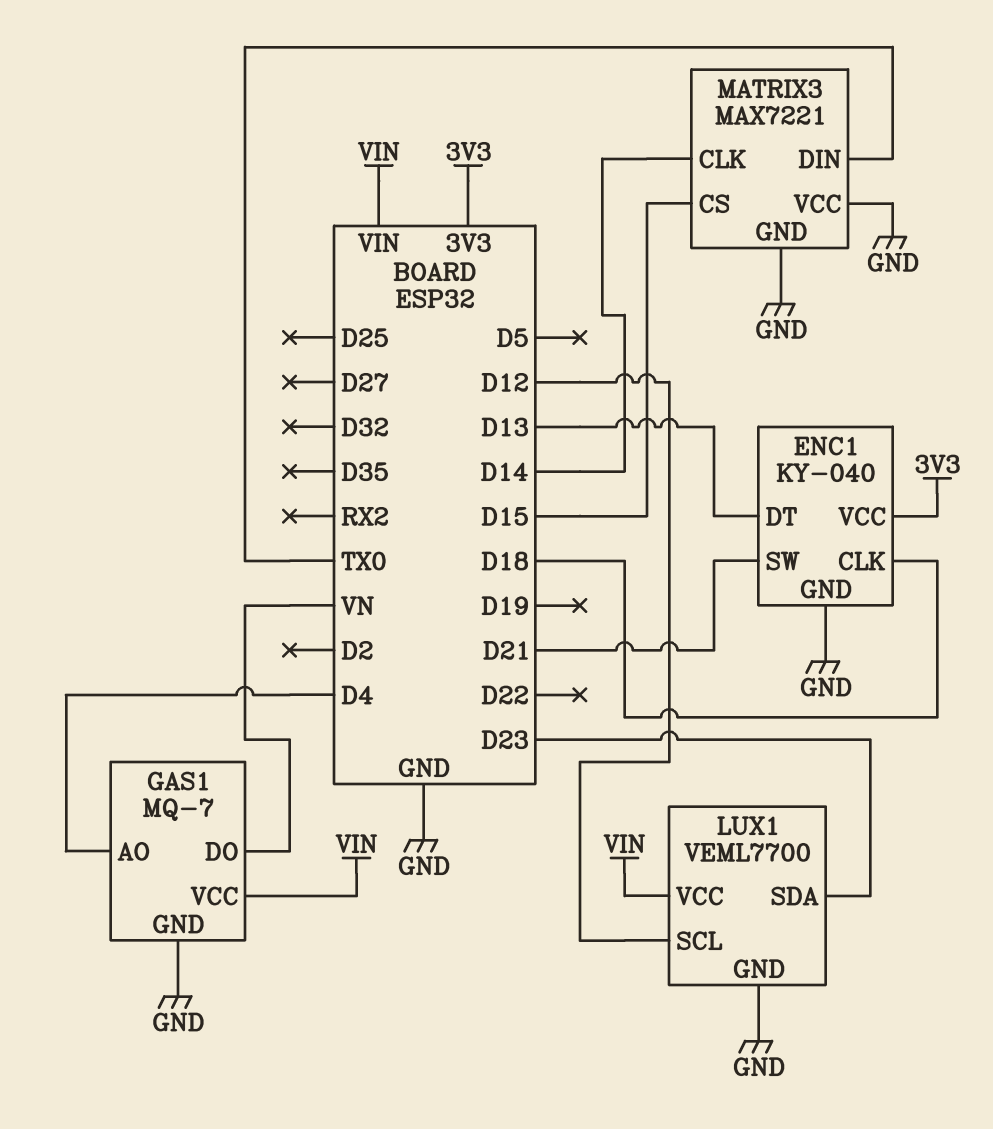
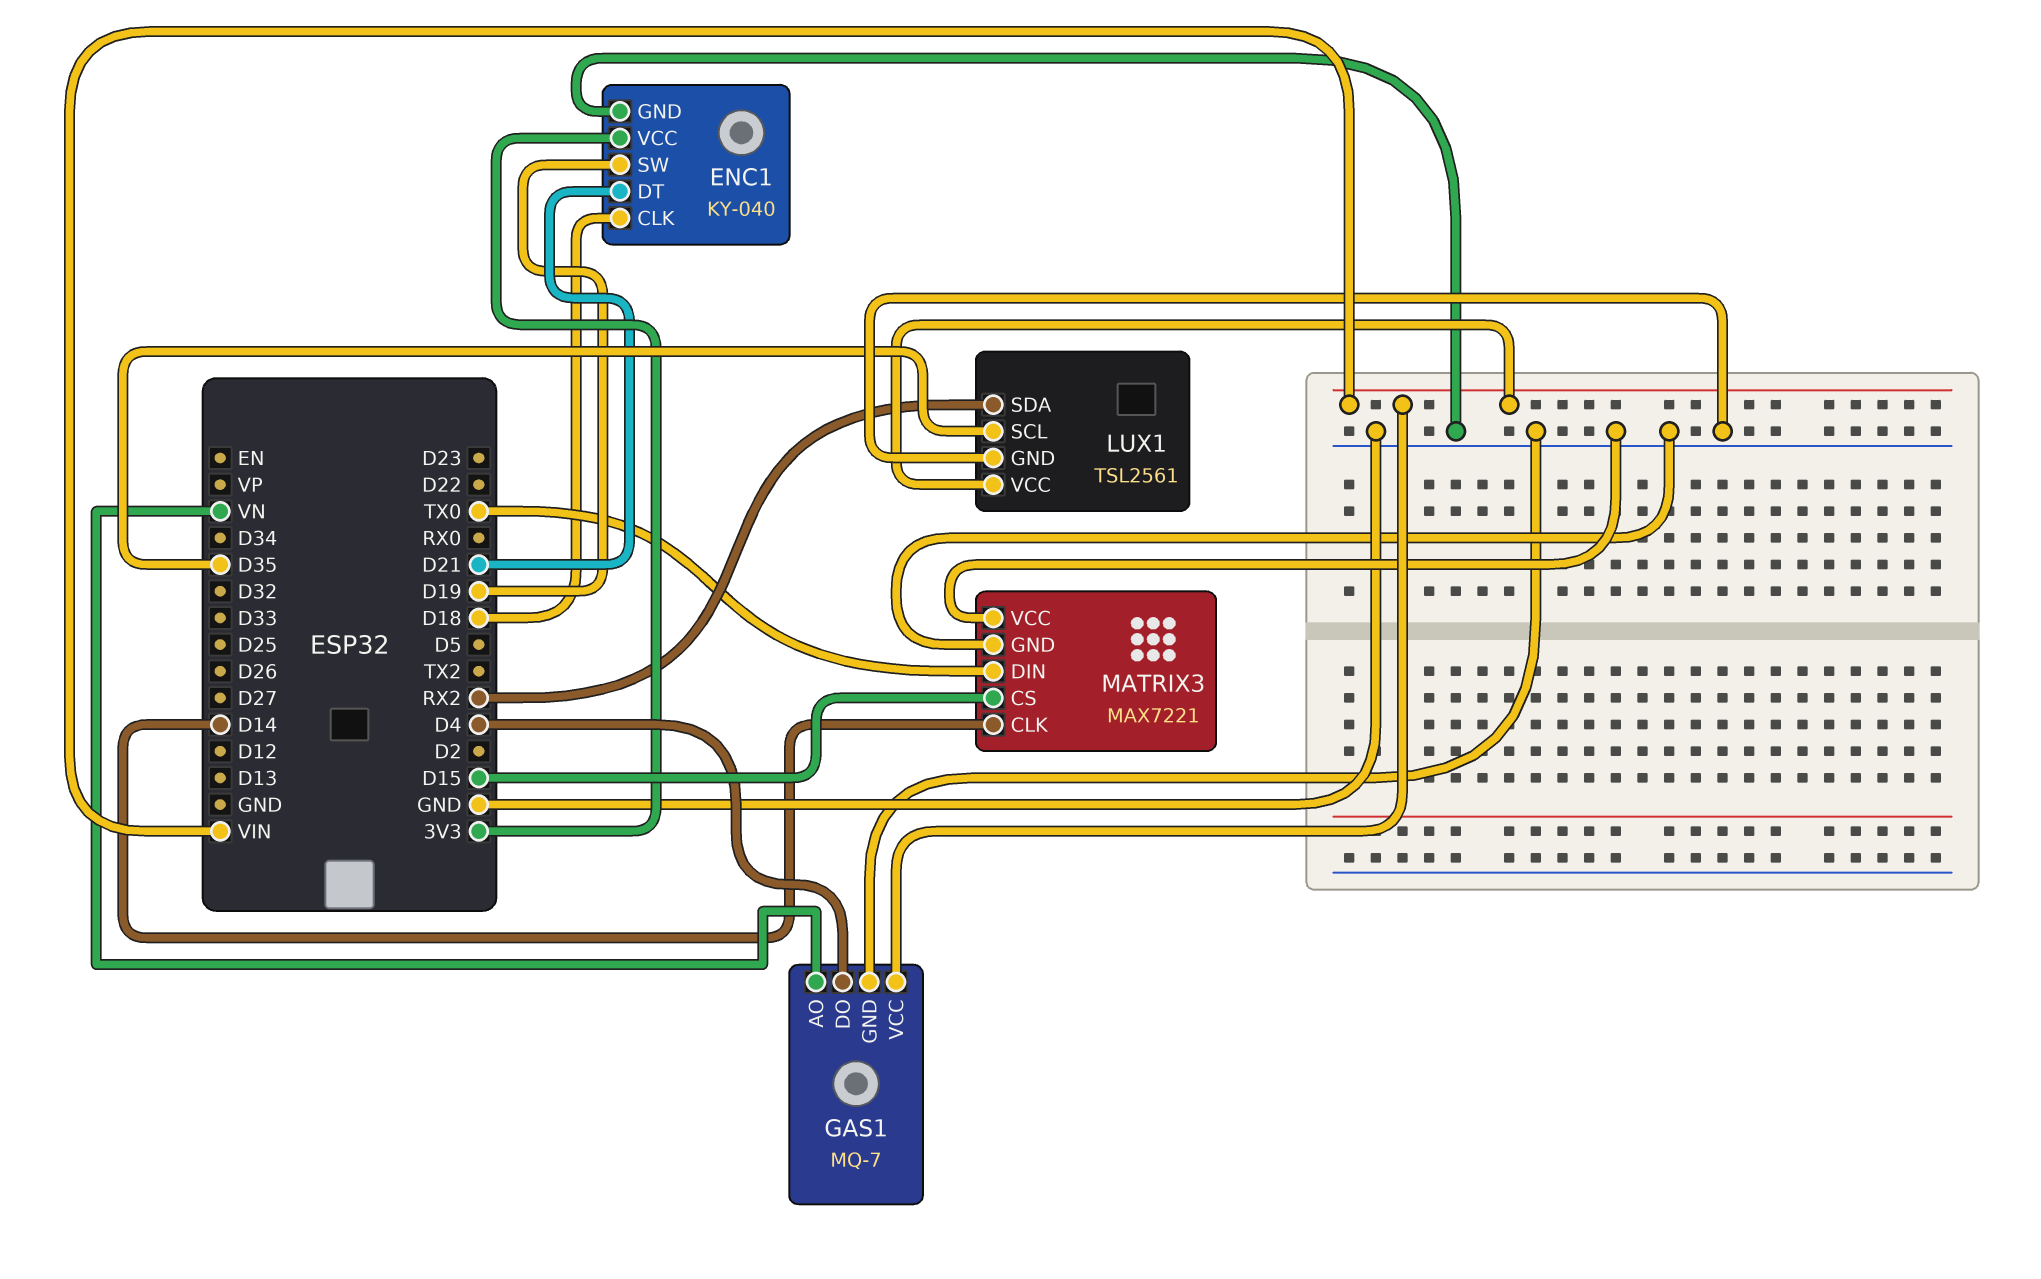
ENC1 pin DT: D13 -> D21
ENC1 pin SW: D21 -> D19
GAS1 pin AO: D4 -> VN
GAS1 pin DO: VN -> D4
LUX1: VEML7700 -> TSL2561
LUX1 pin SCL: D12 -> D35
LUX1 pin SDA: D23 -> RX2

